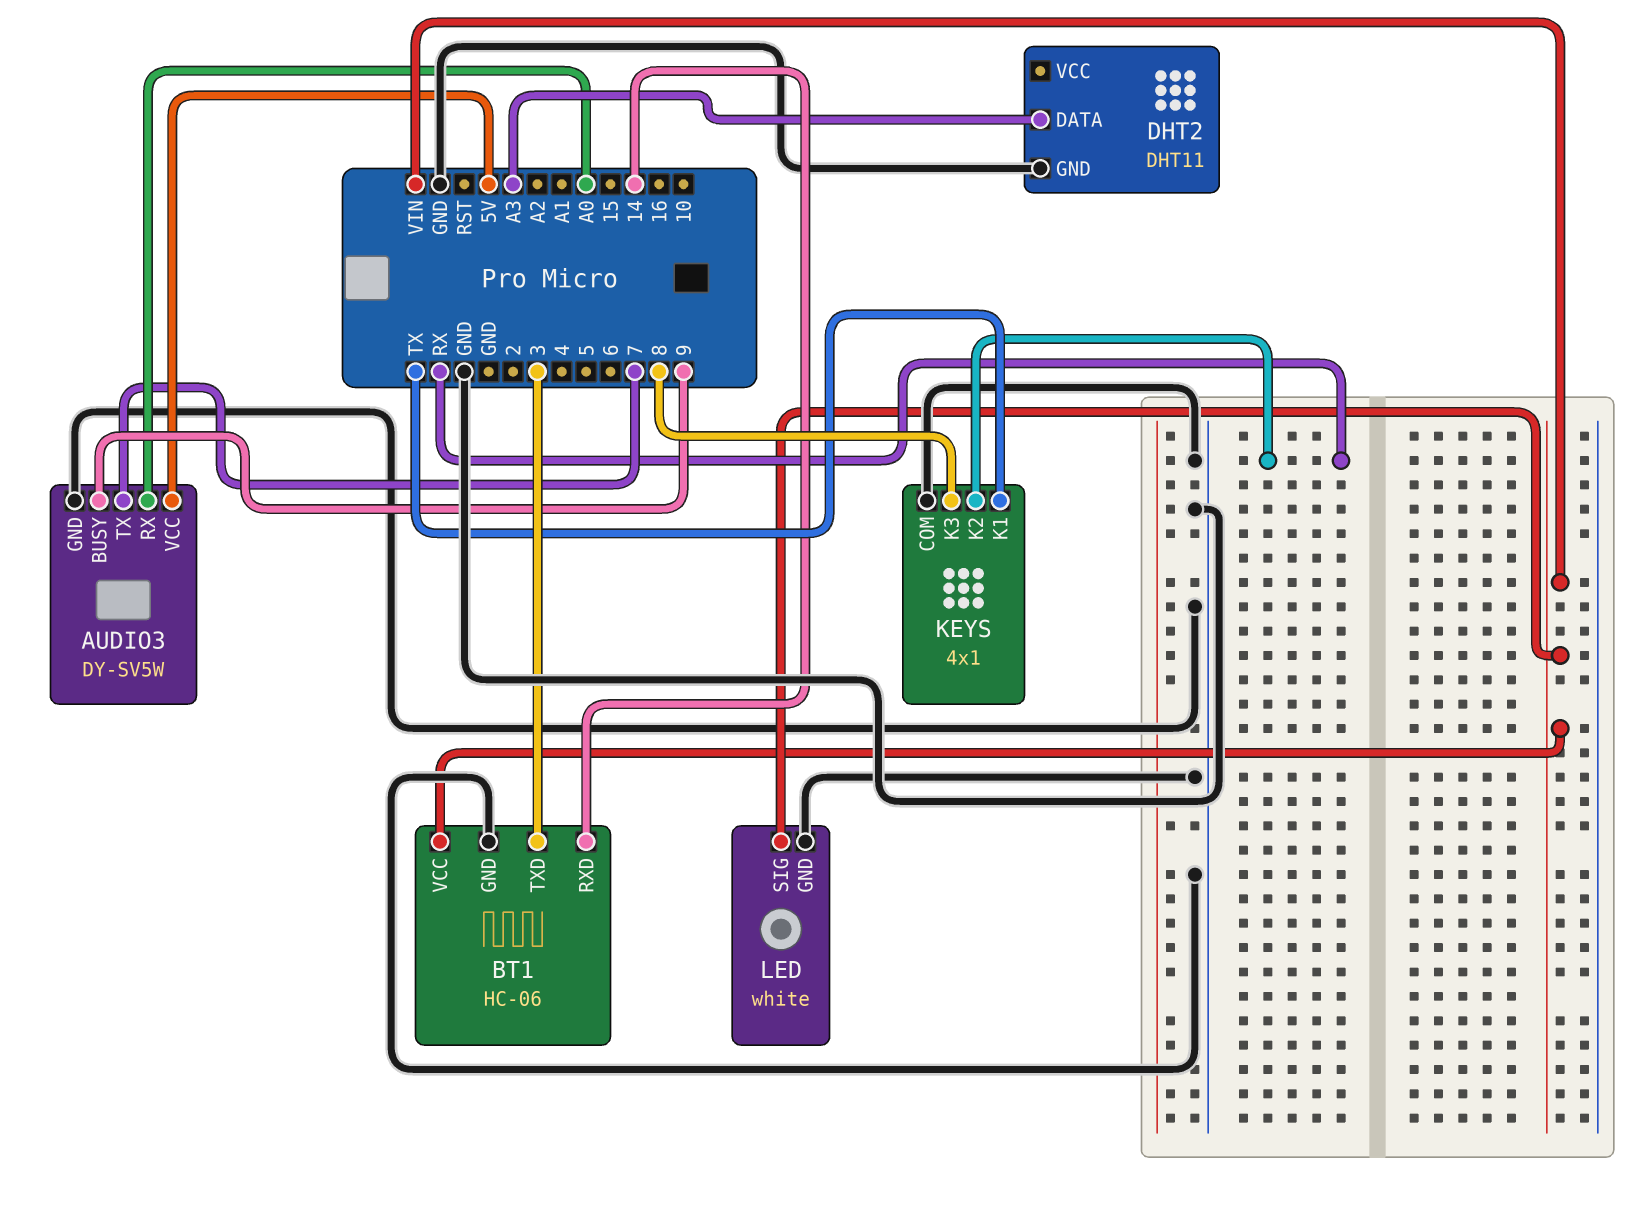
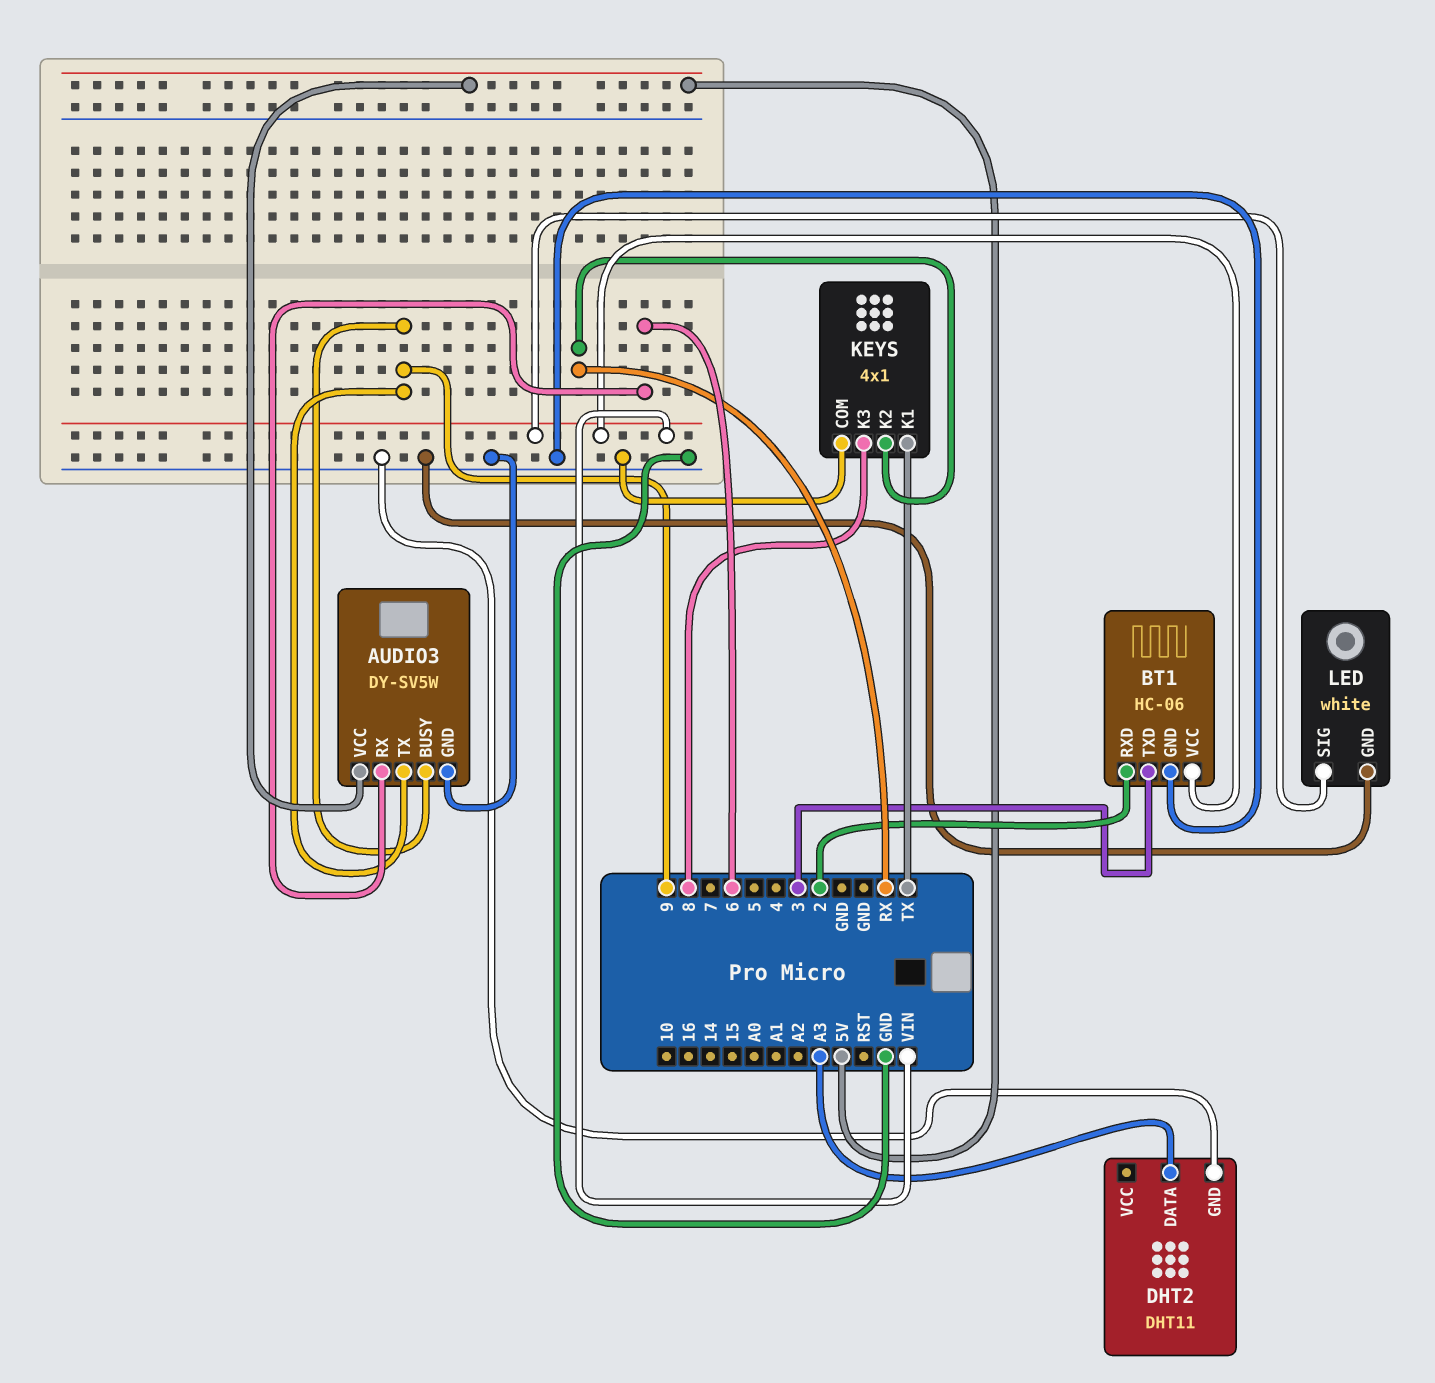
AUDIO3 pin RX: A0 -> 6
AUDIO3 pin TX: 7 -> 9
BT1 pin RXD: 14 -> 2

